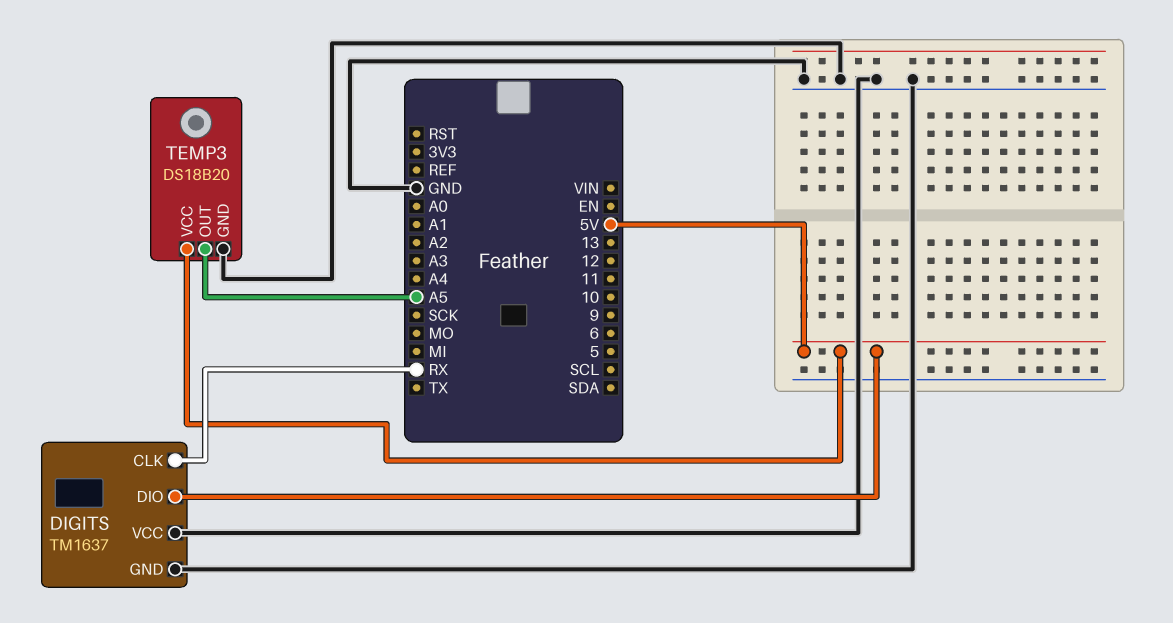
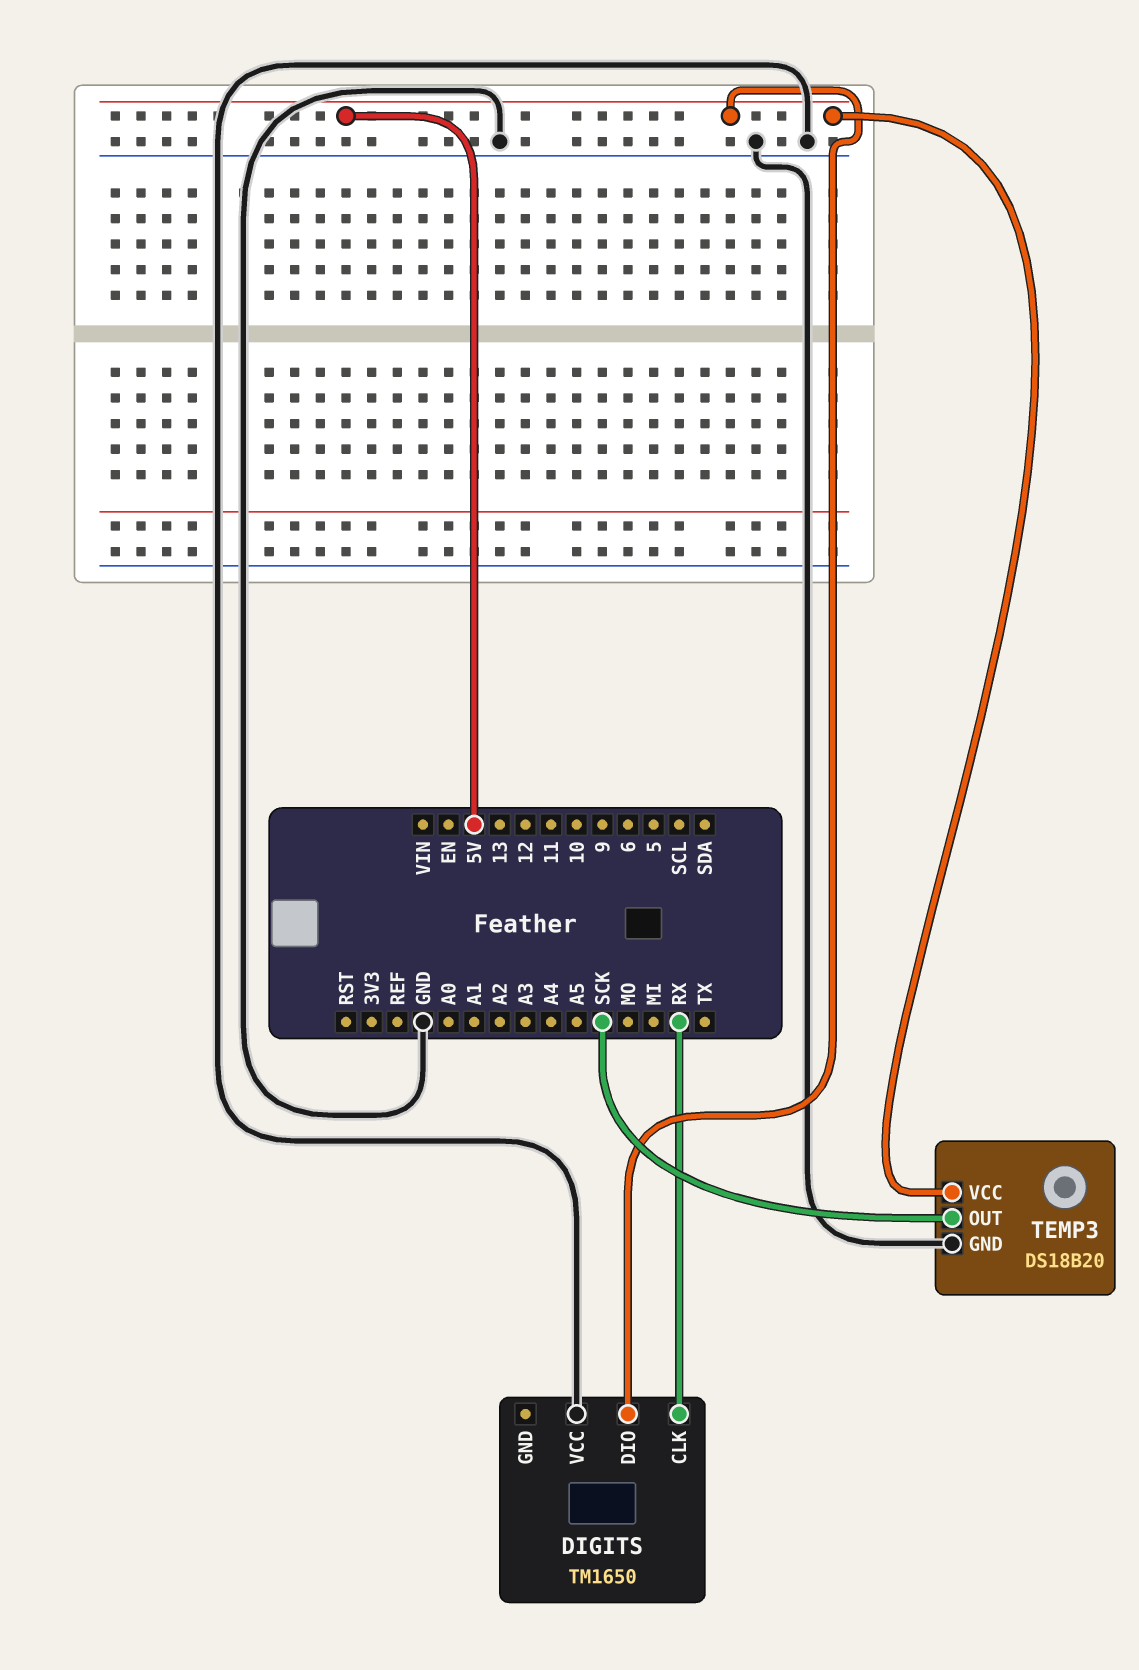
DIGITS: TM1637 -> TM1650
DIGITS pin GND: GND -> none
TEMP3 pin OUT: A5 -> SCK

